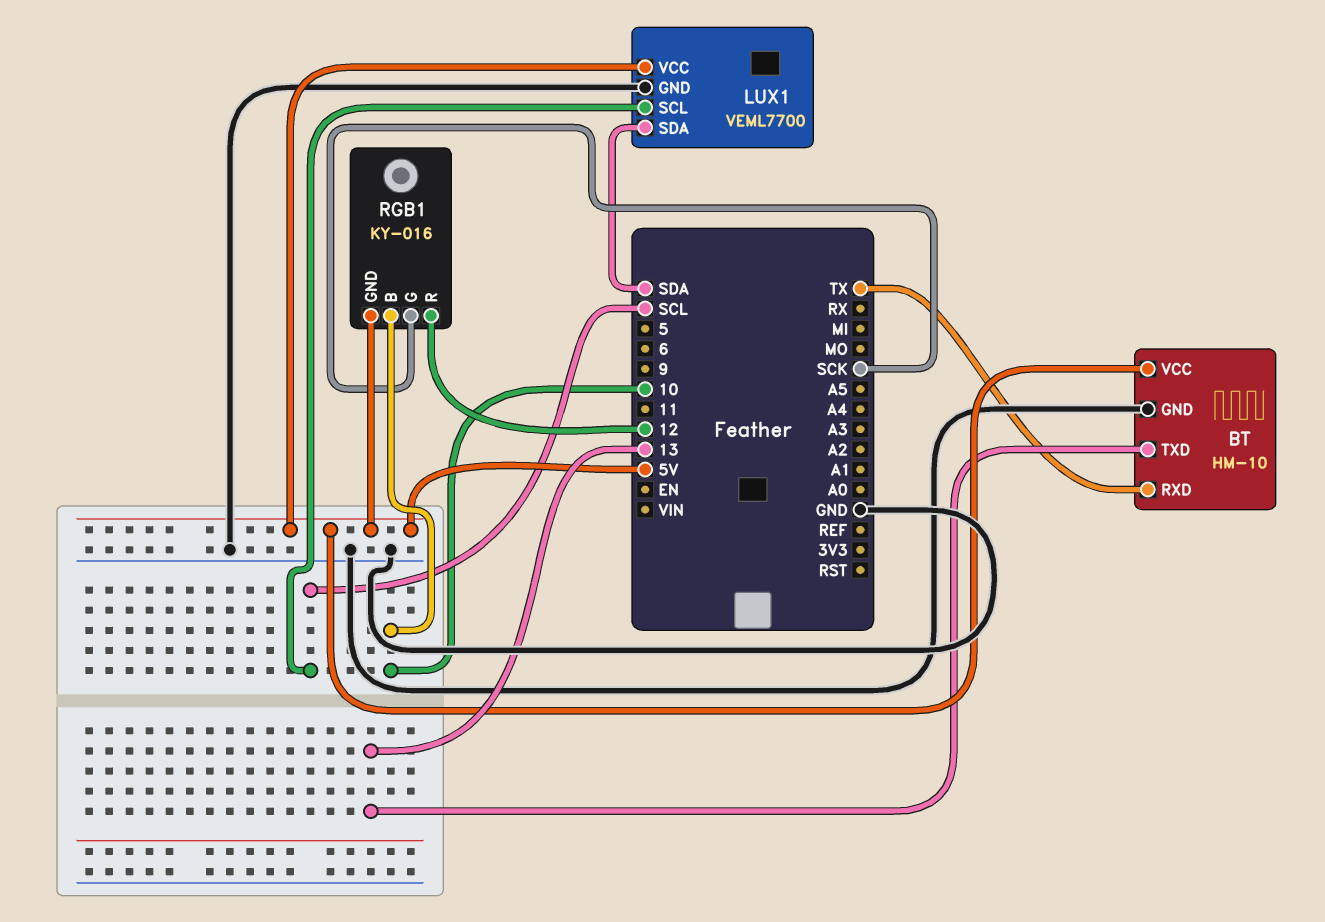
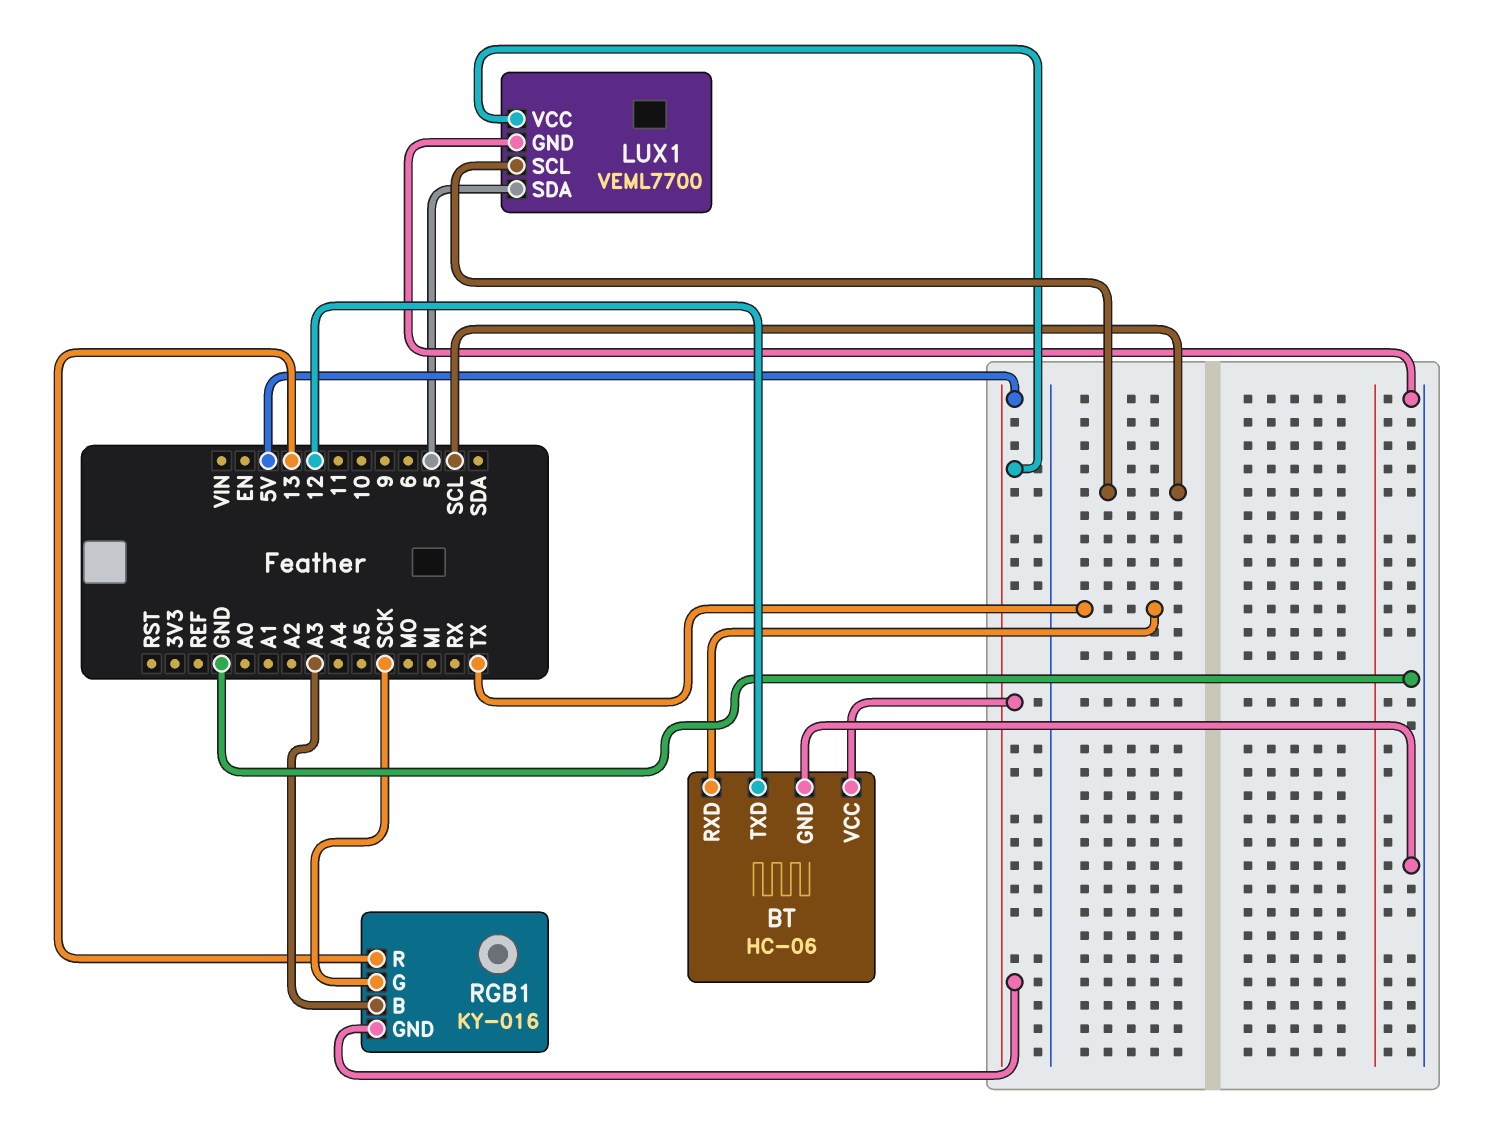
BT: HM-10 -> HC-06
BT pin TXD: 13 -> 12
LUX1 pin SDA: SDA -> 5
RGB1 pin B: 10 -> A3
RGB1 pin R: 12 -> 13

